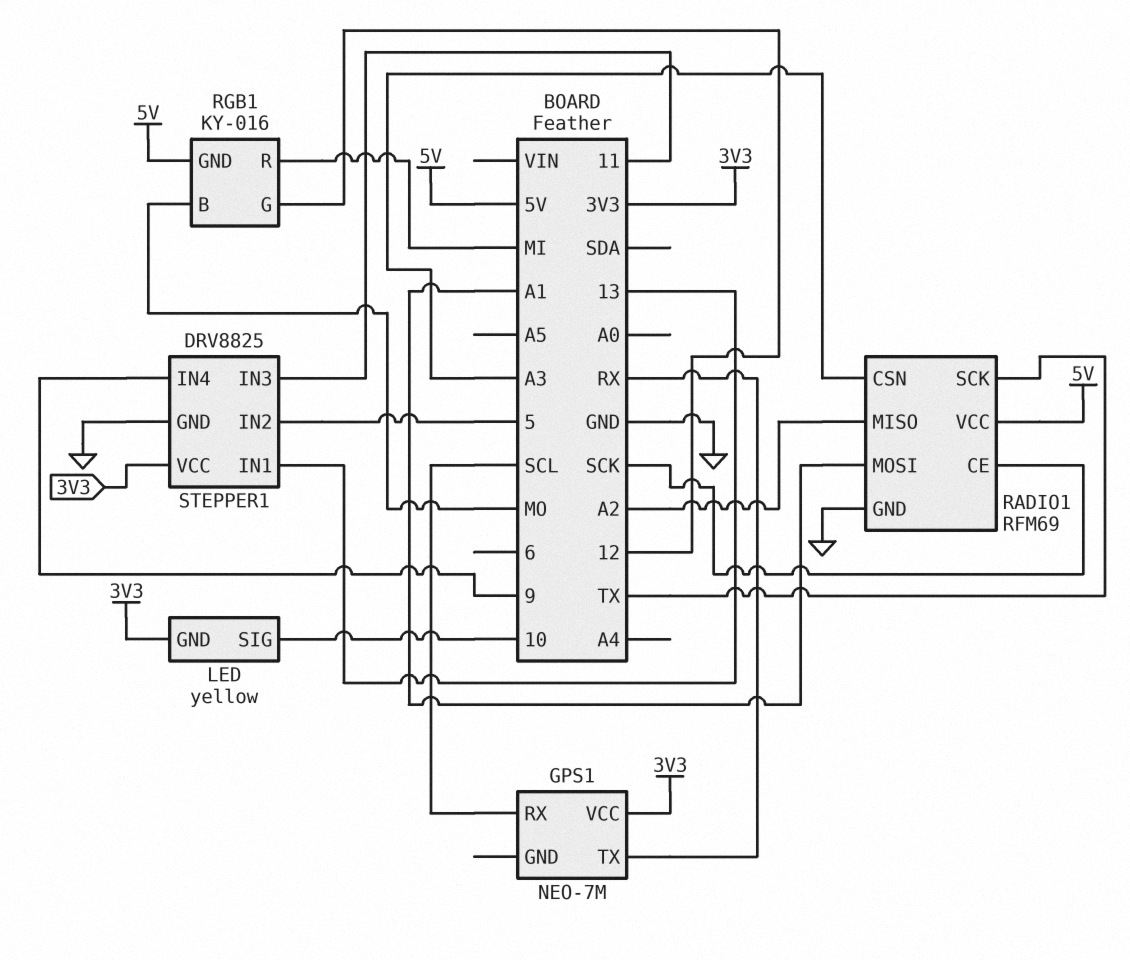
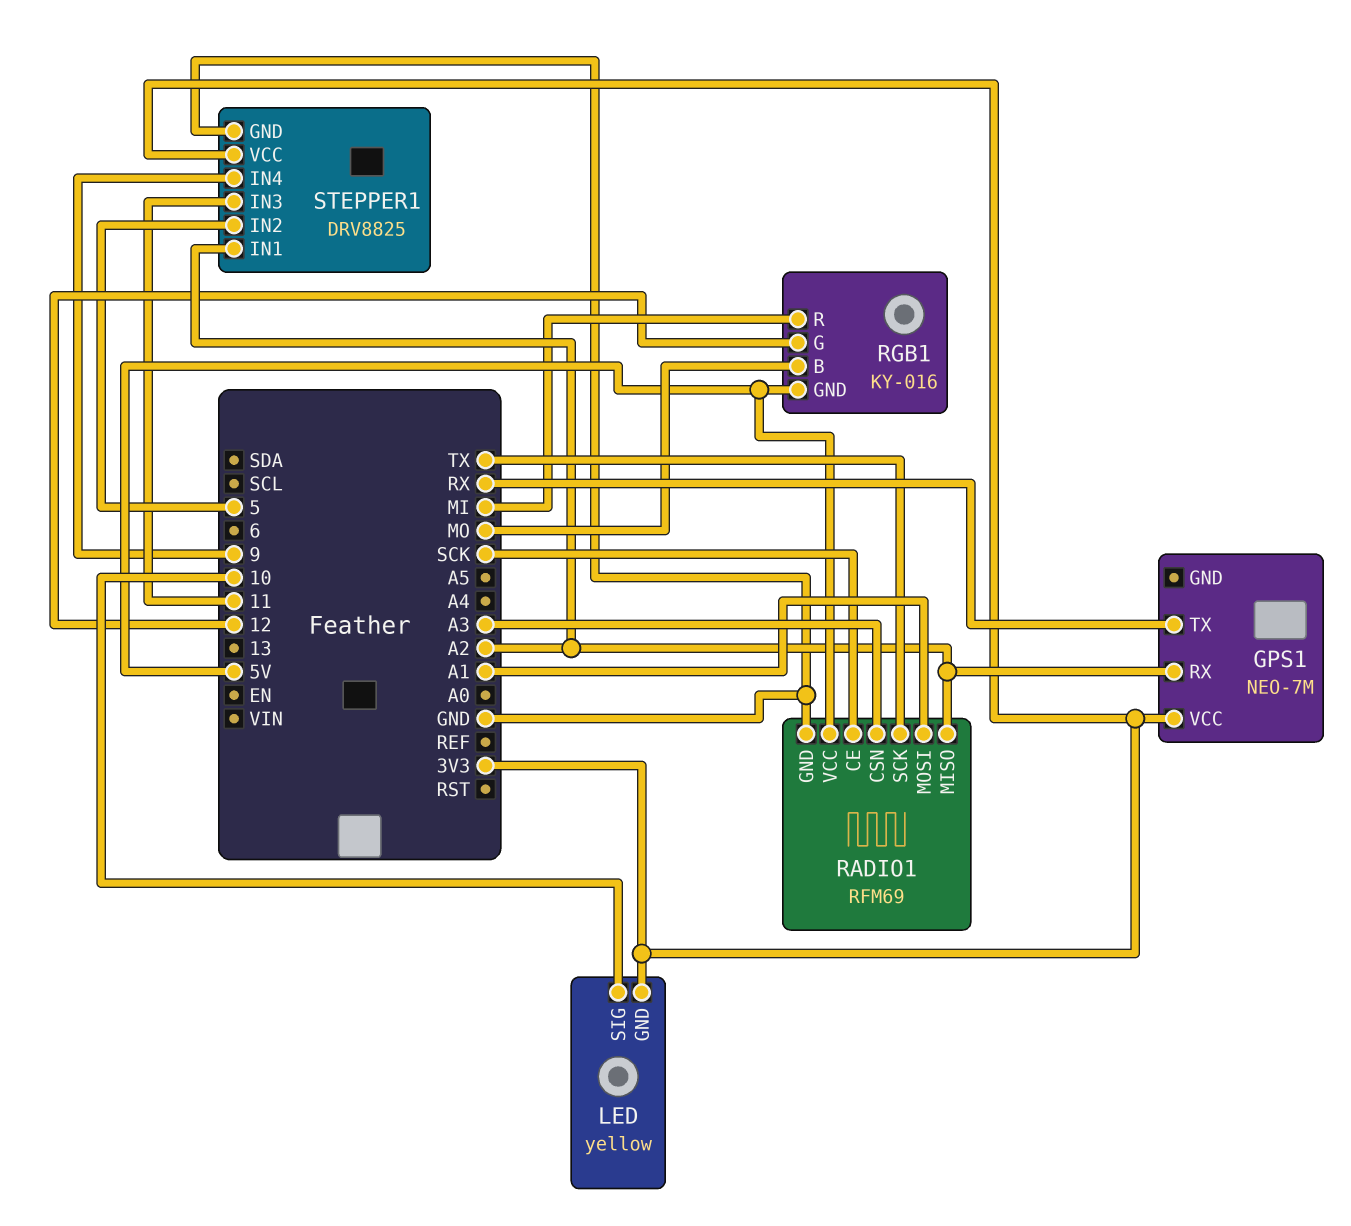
GPS1 pin RX: SCL -> A2
STEPPER1 pin IN1: 13 -> A2

